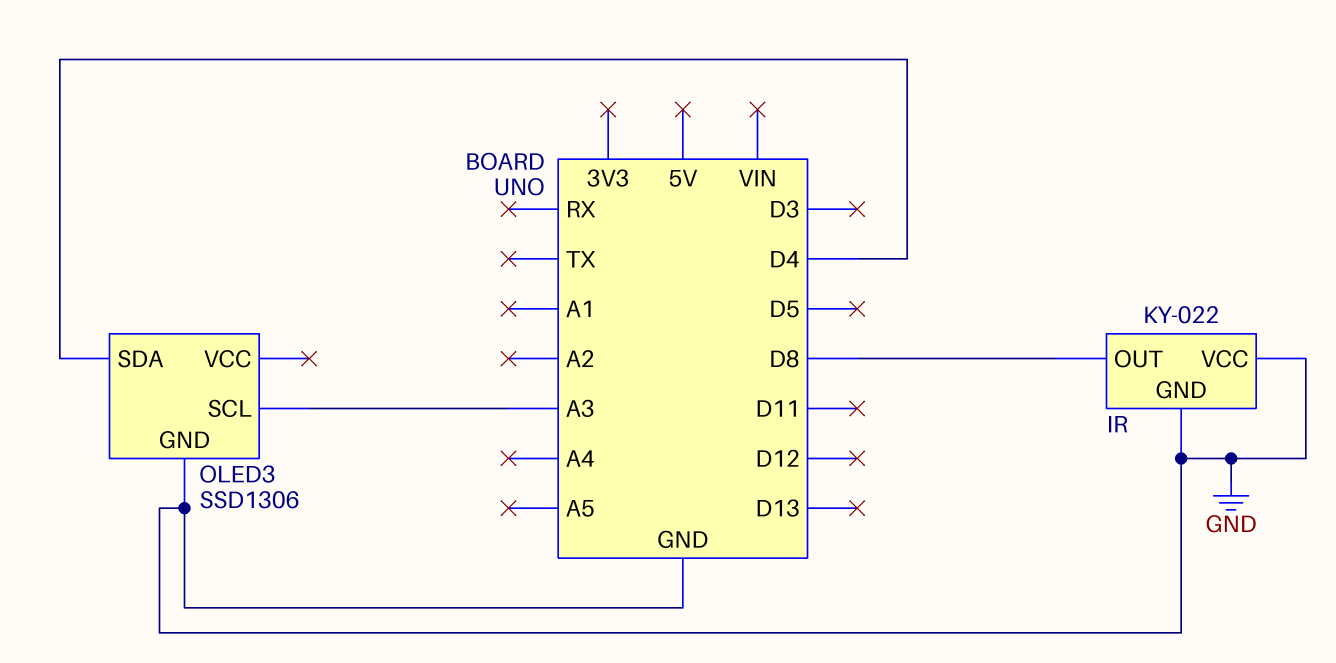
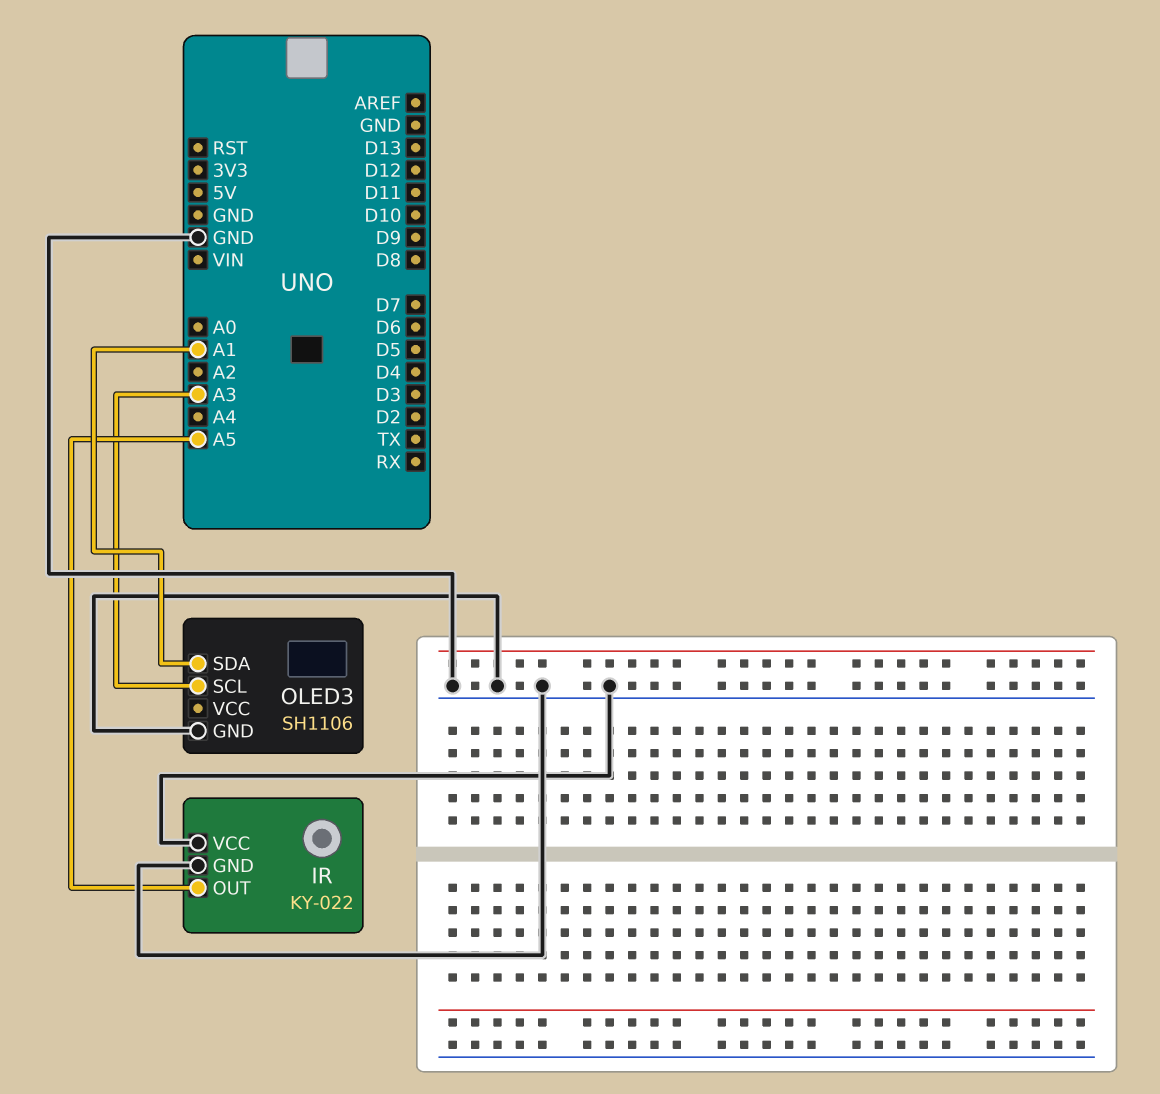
IR pin OUT: D8 -> A5
OLED3: SSD1306 -> SH1106
OLED3 pin SDA: D4 -> A1

